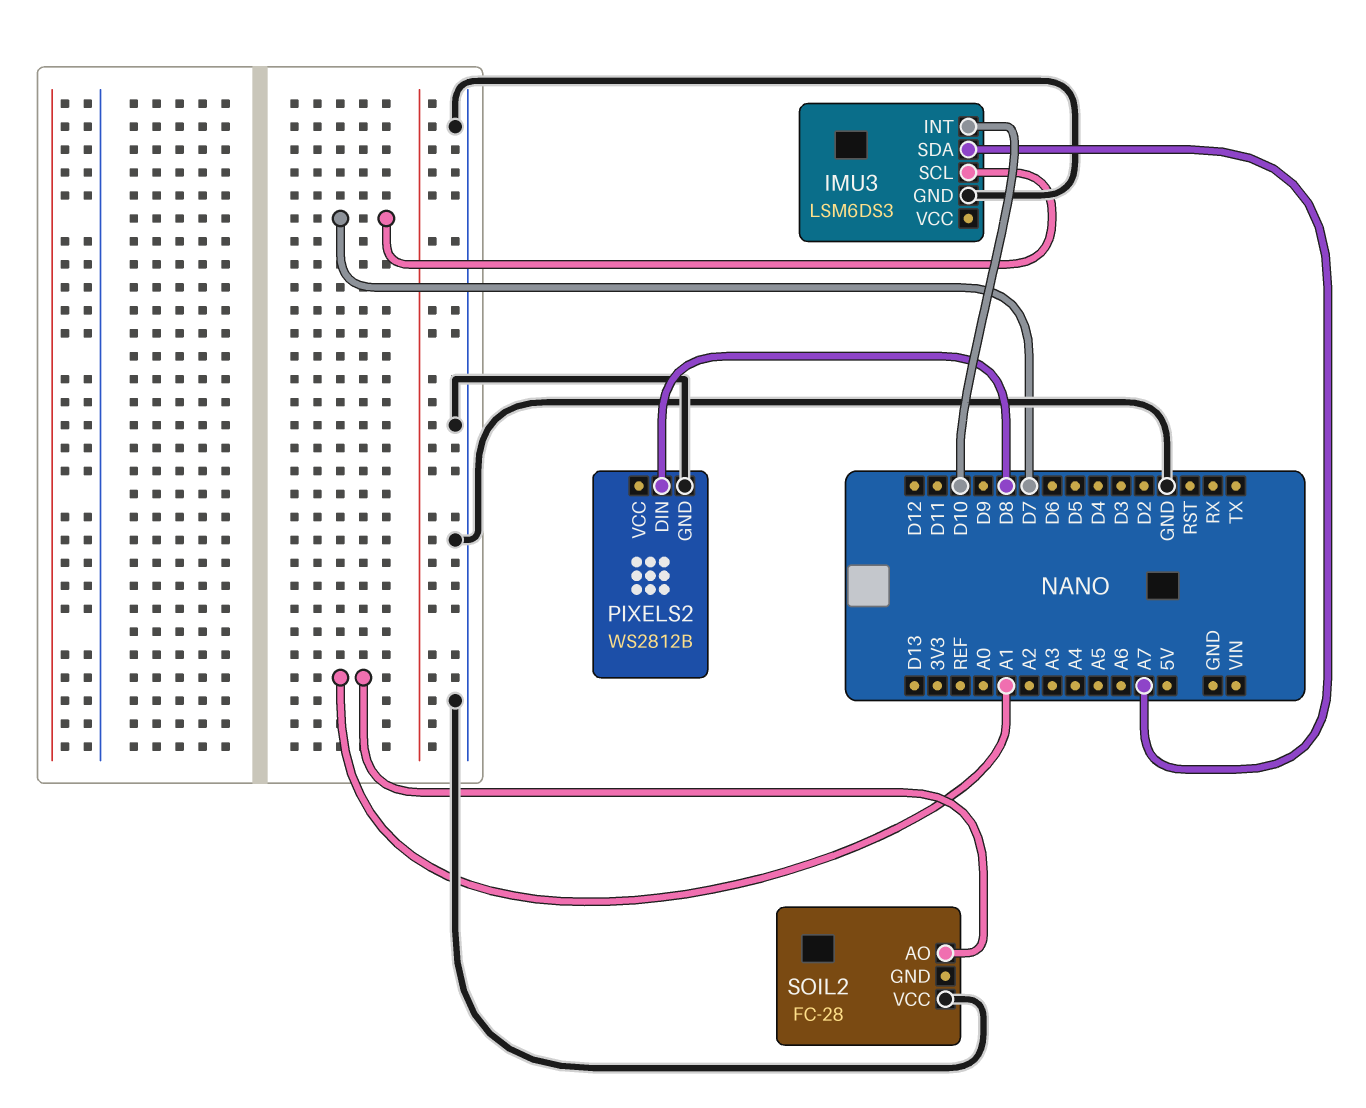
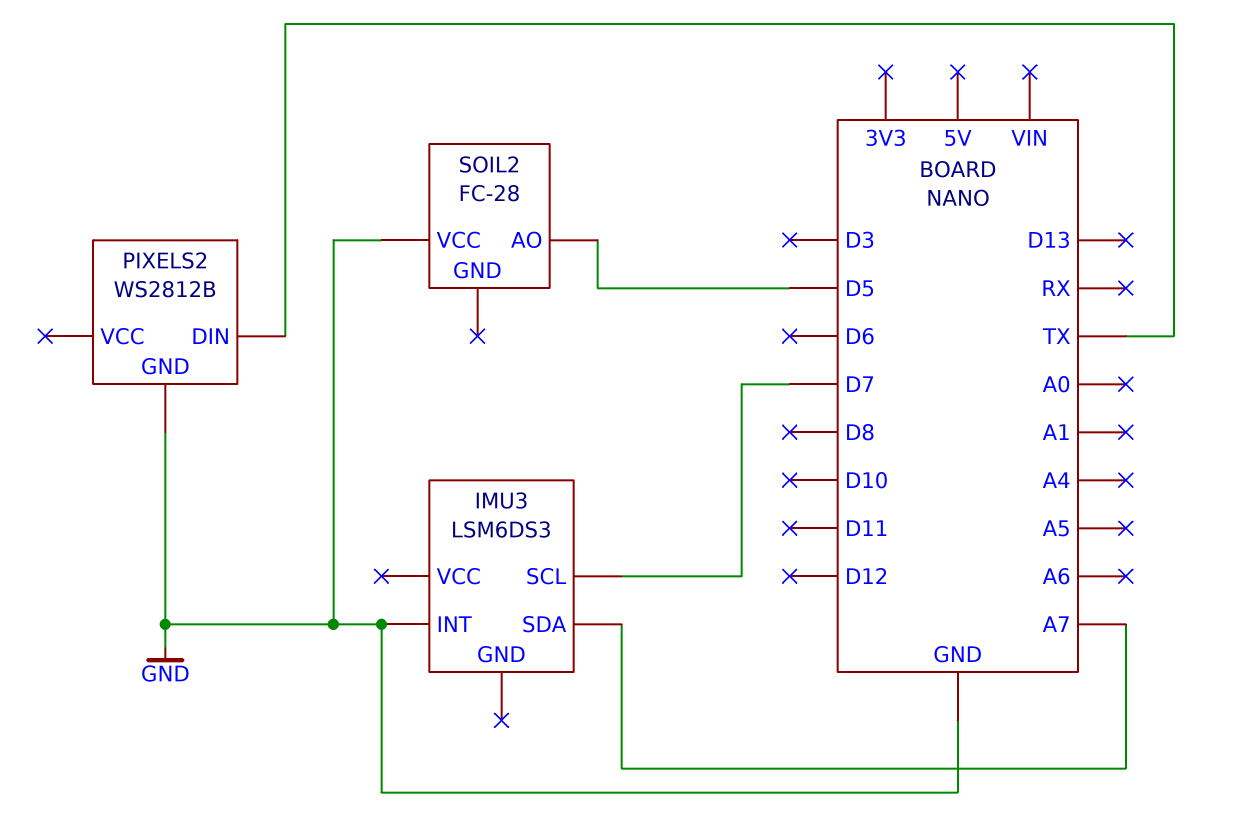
IMU3 pin GND: GND -> none
IMU3 pin INT: D10 -> GND
PIXELS2 pin DIN: D8 -> TX
SOIL2 pin AO: A1 -> D5

